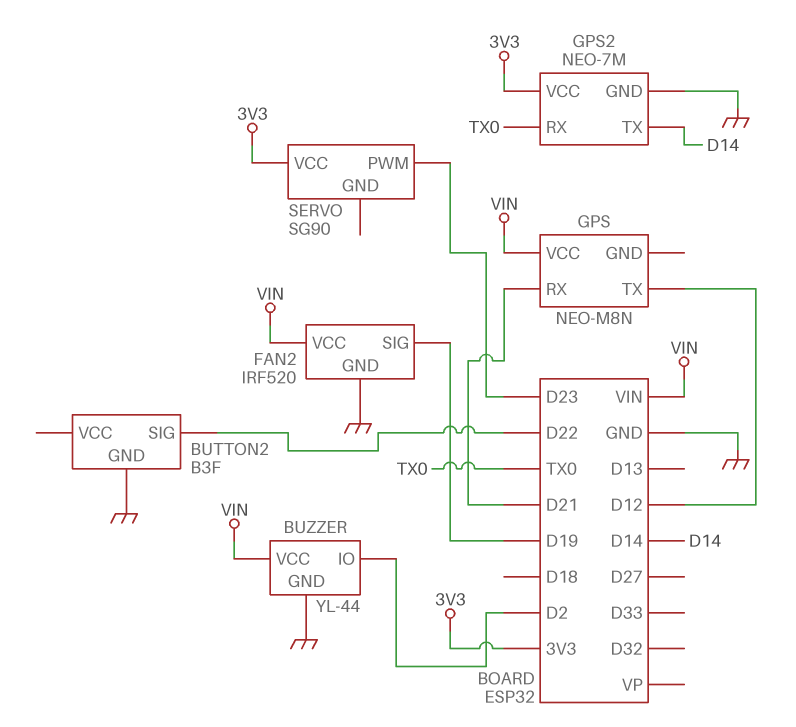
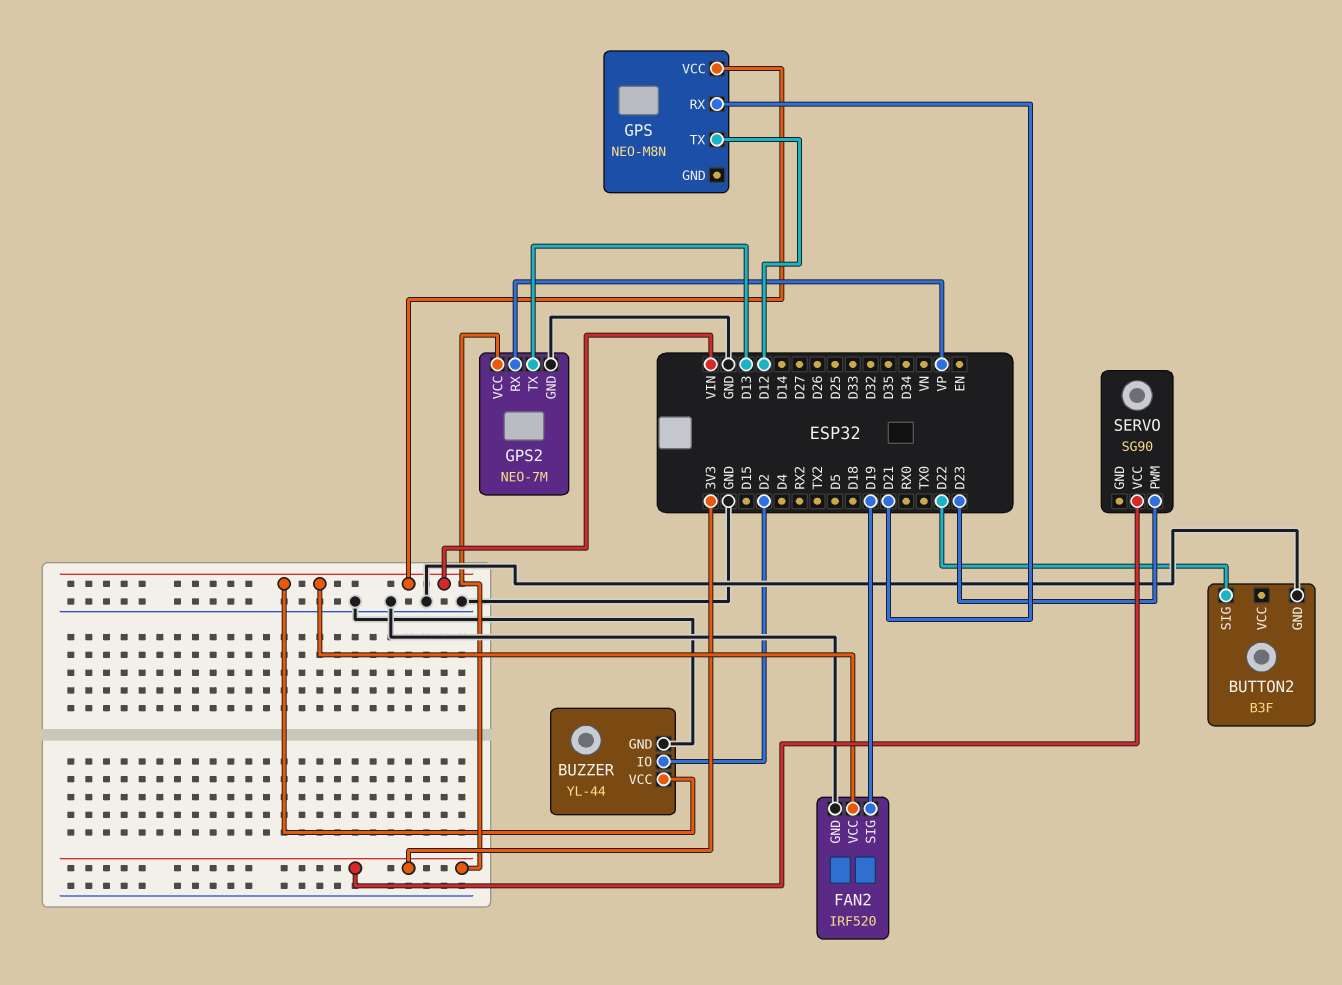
GPS2 pin RX: TX0 -> VP
GPS2 pin TX: D14 -> D13

